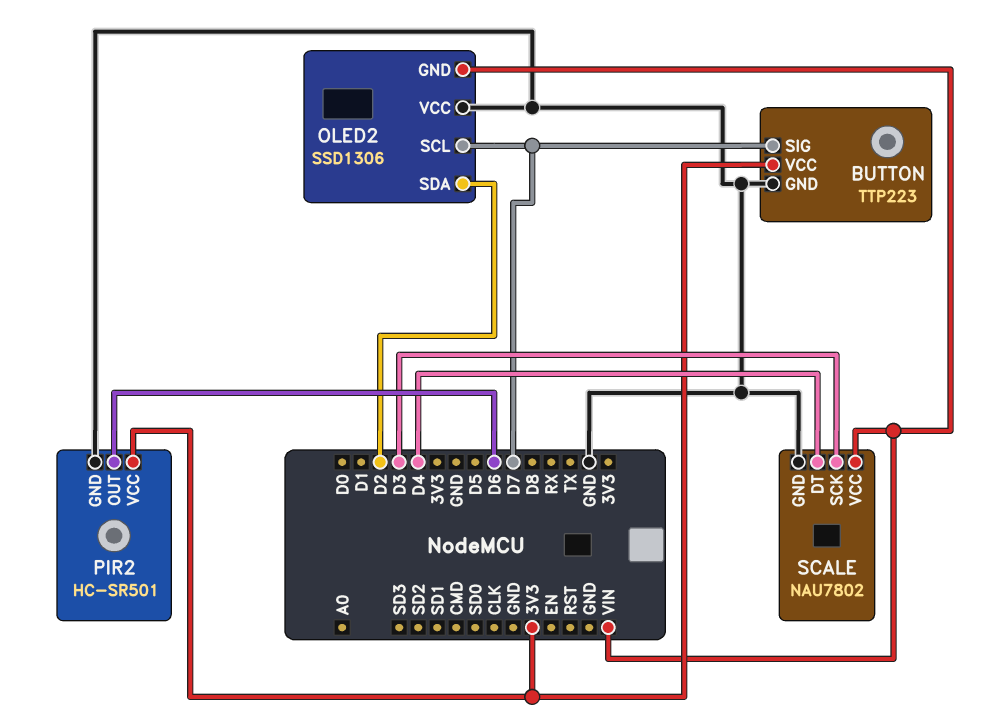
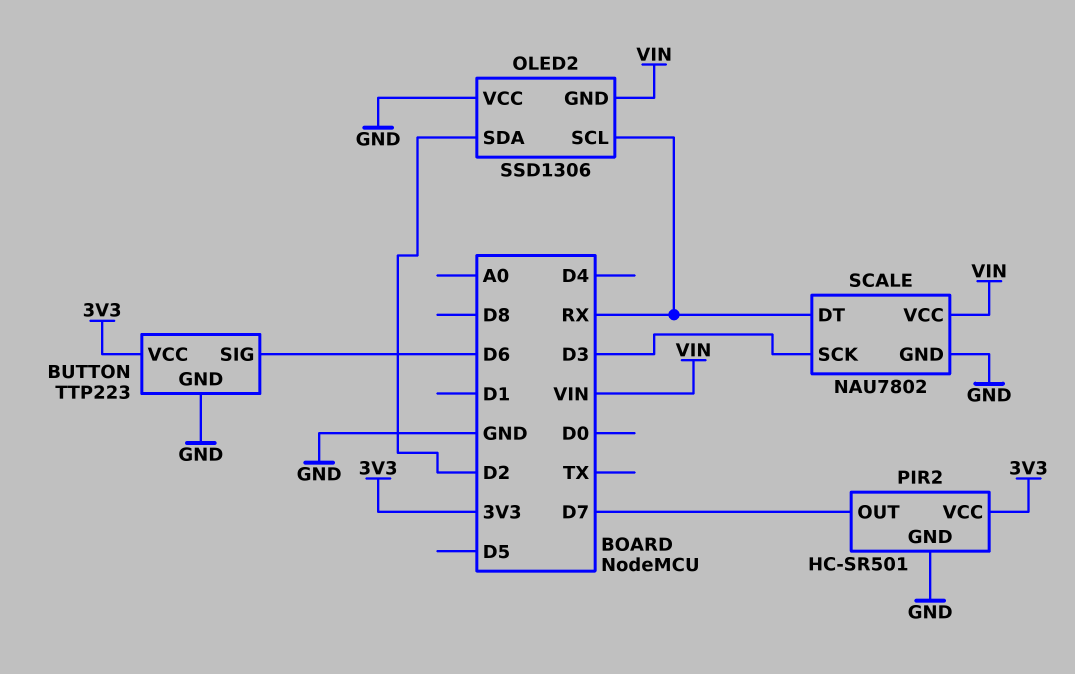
BUTTON pin SIG: D7 -> D6
OLED2 pin SCL: D7 -> RX
PIR2 pin OUT: D6 -> D7
SCALE pin DT: D4 -> RX

